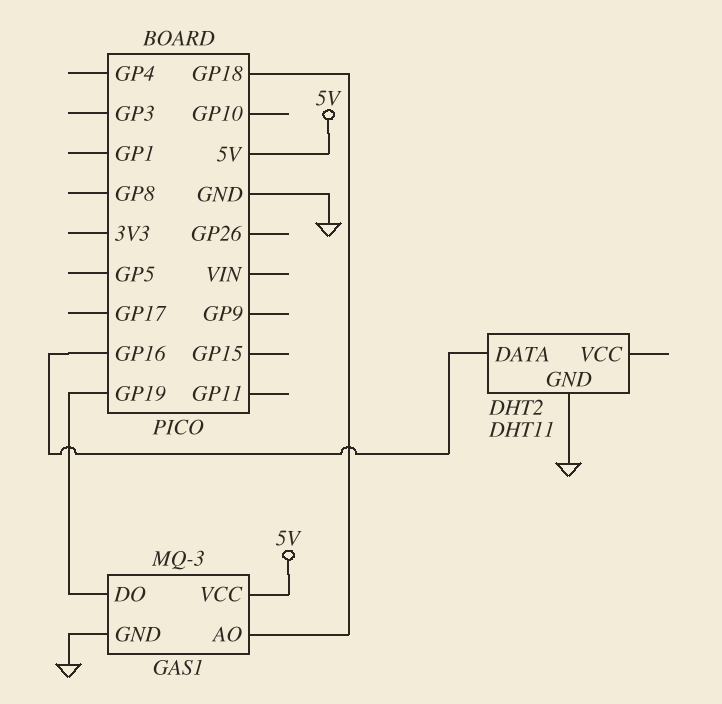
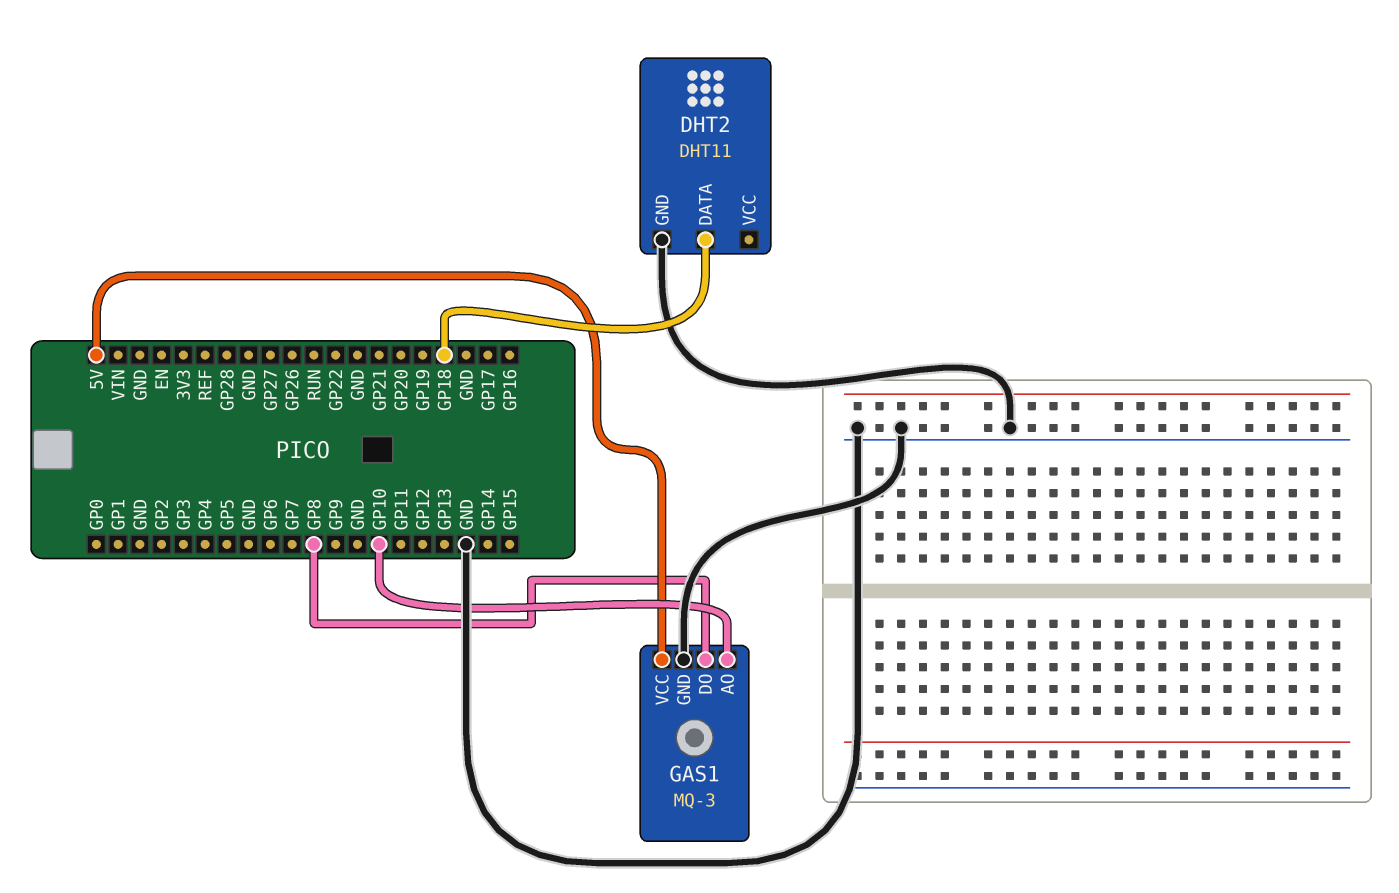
DHT2 pin DATA: GP16 -> GP18
GAS1 pin AO: GP18 -> GP10
GAS1 pin DO: GP19 -> GP8

